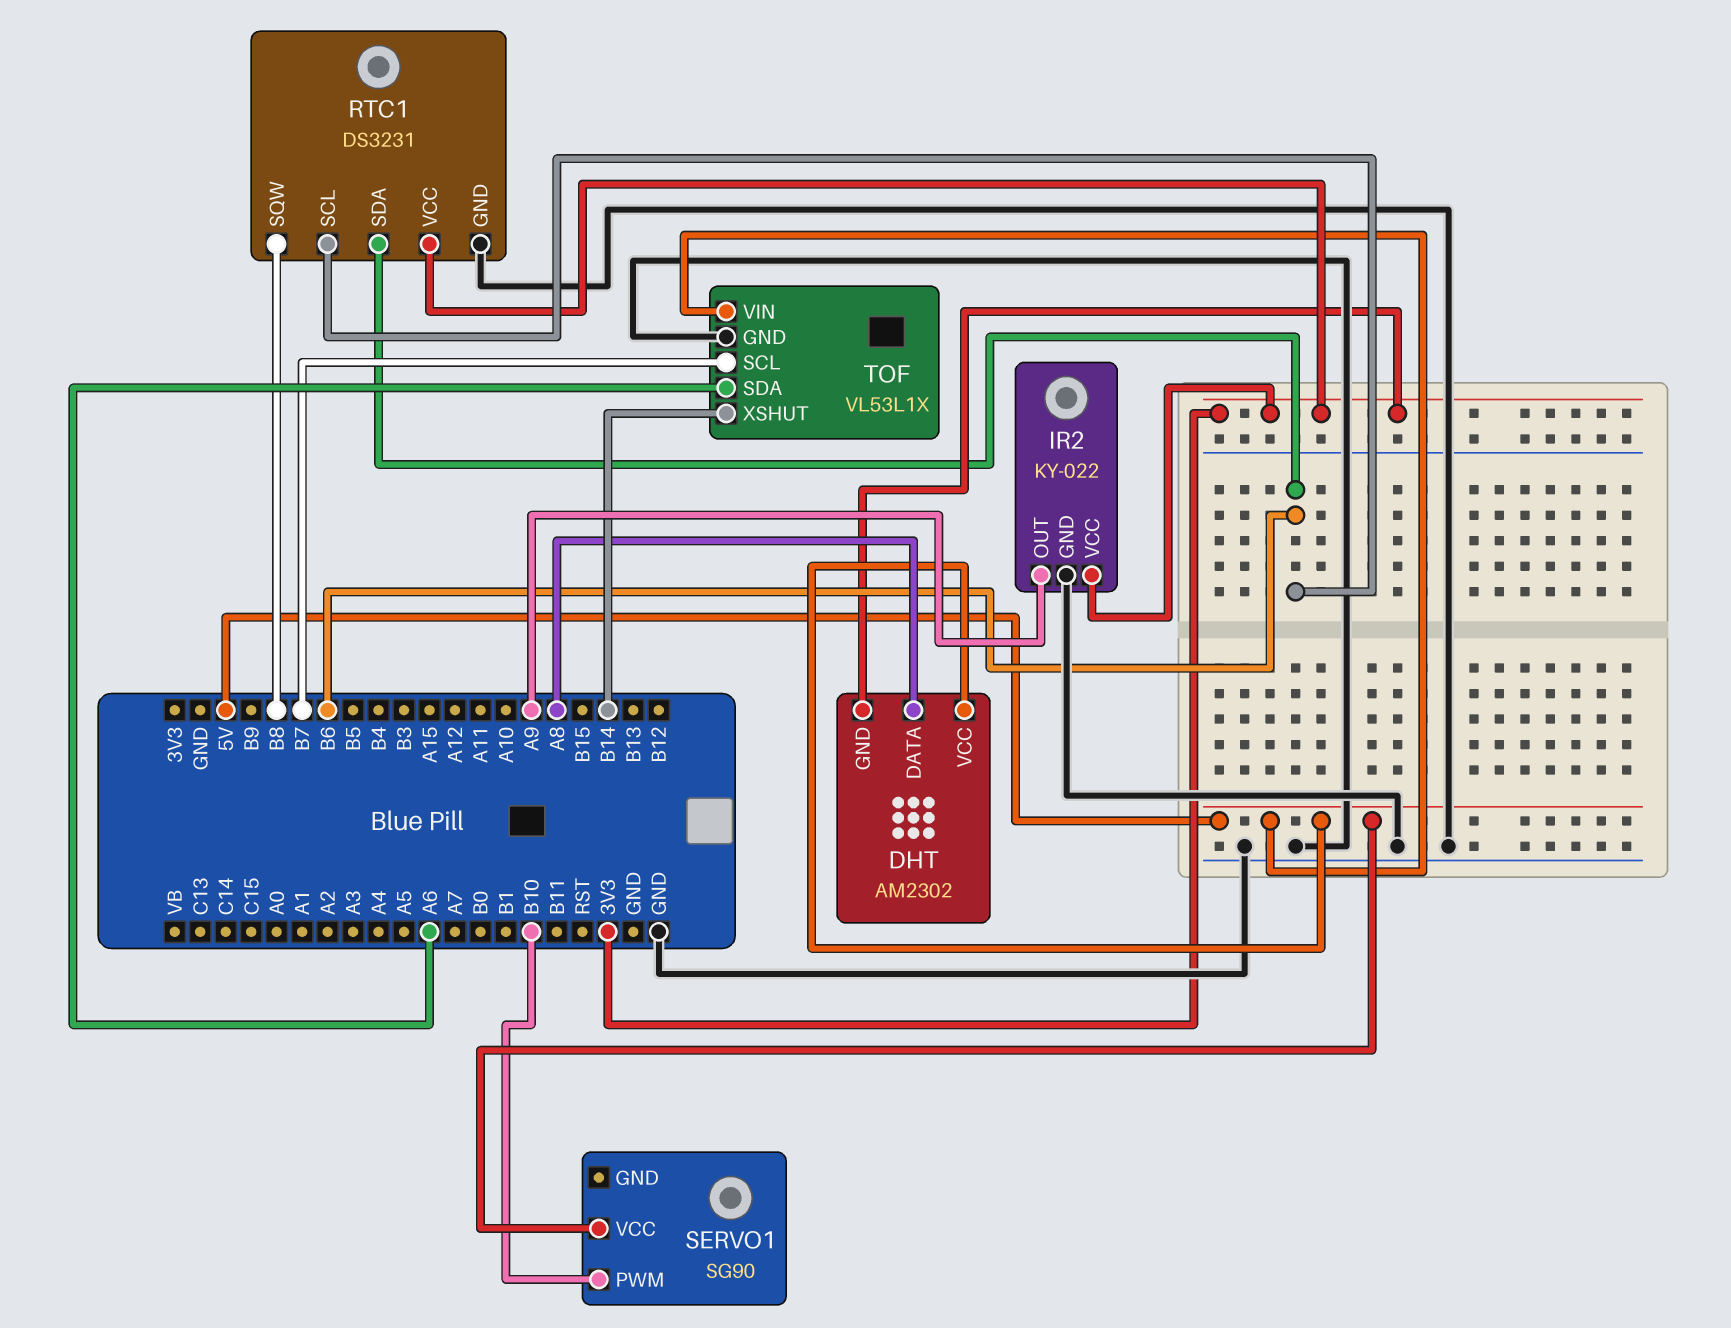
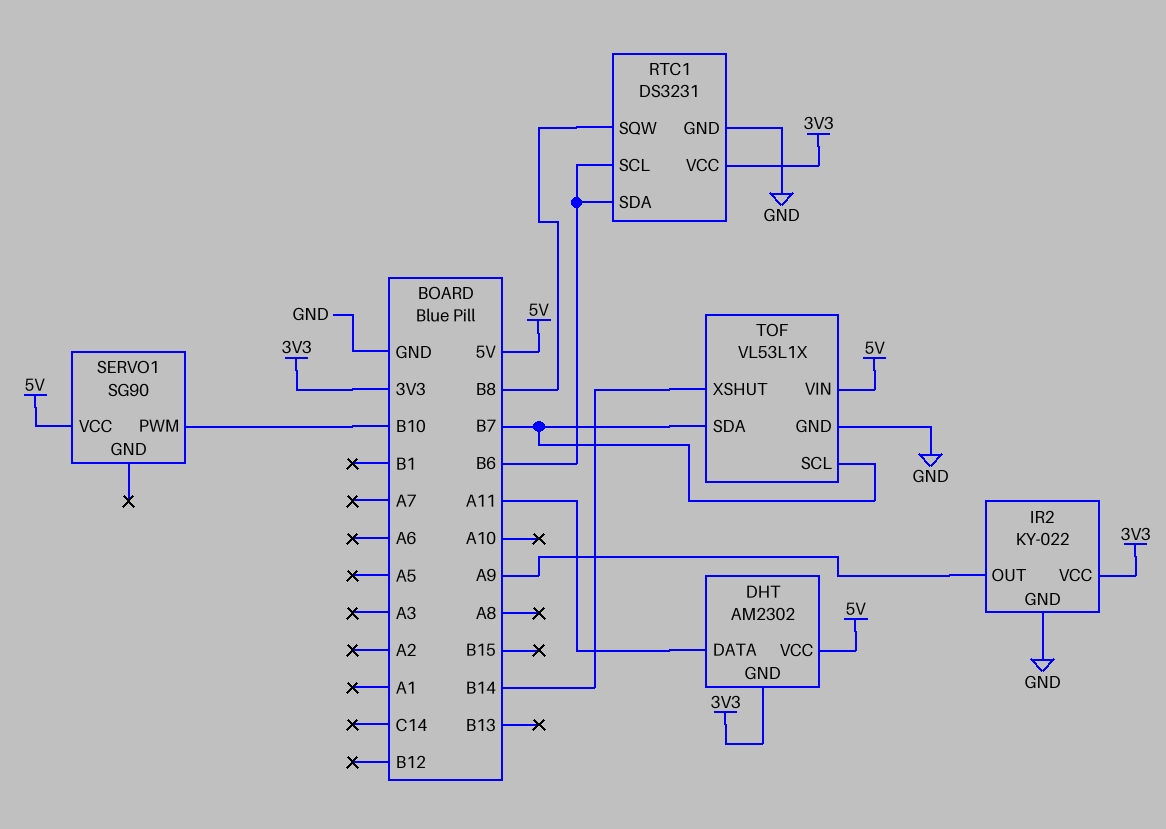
DHT pin DATA: A8 -> A11
TOF pin SDA: A6 -> B7

